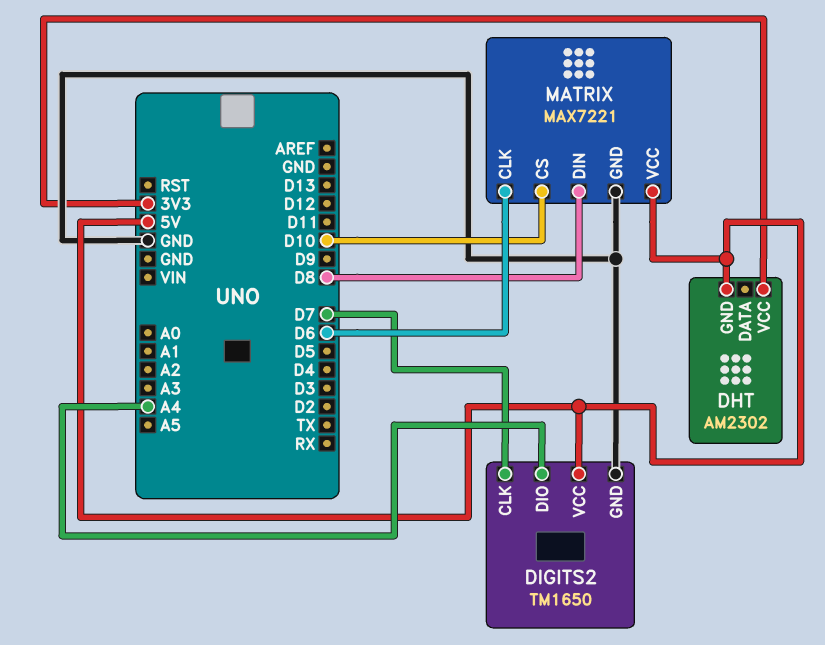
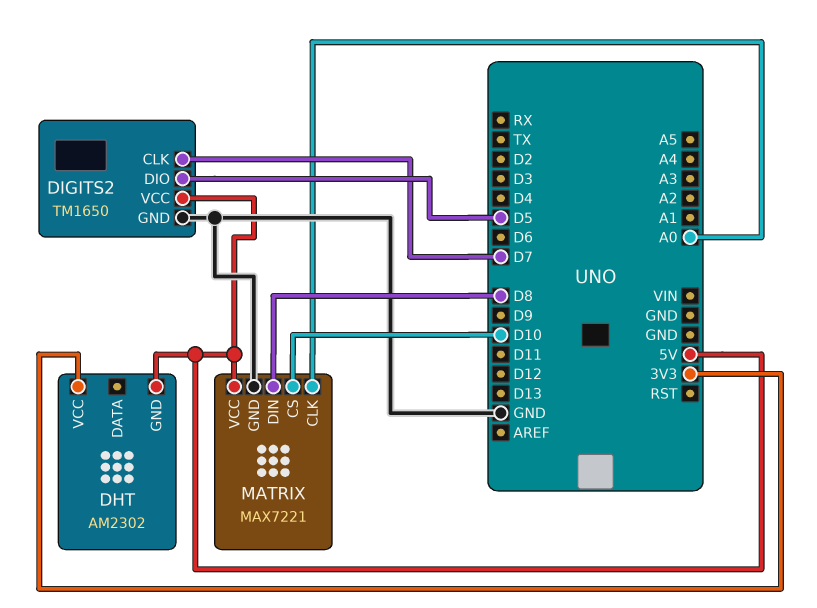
DIGITS2 pin DIO: A4 -> D5
MATRIX pin CLK: D6 -> A0

